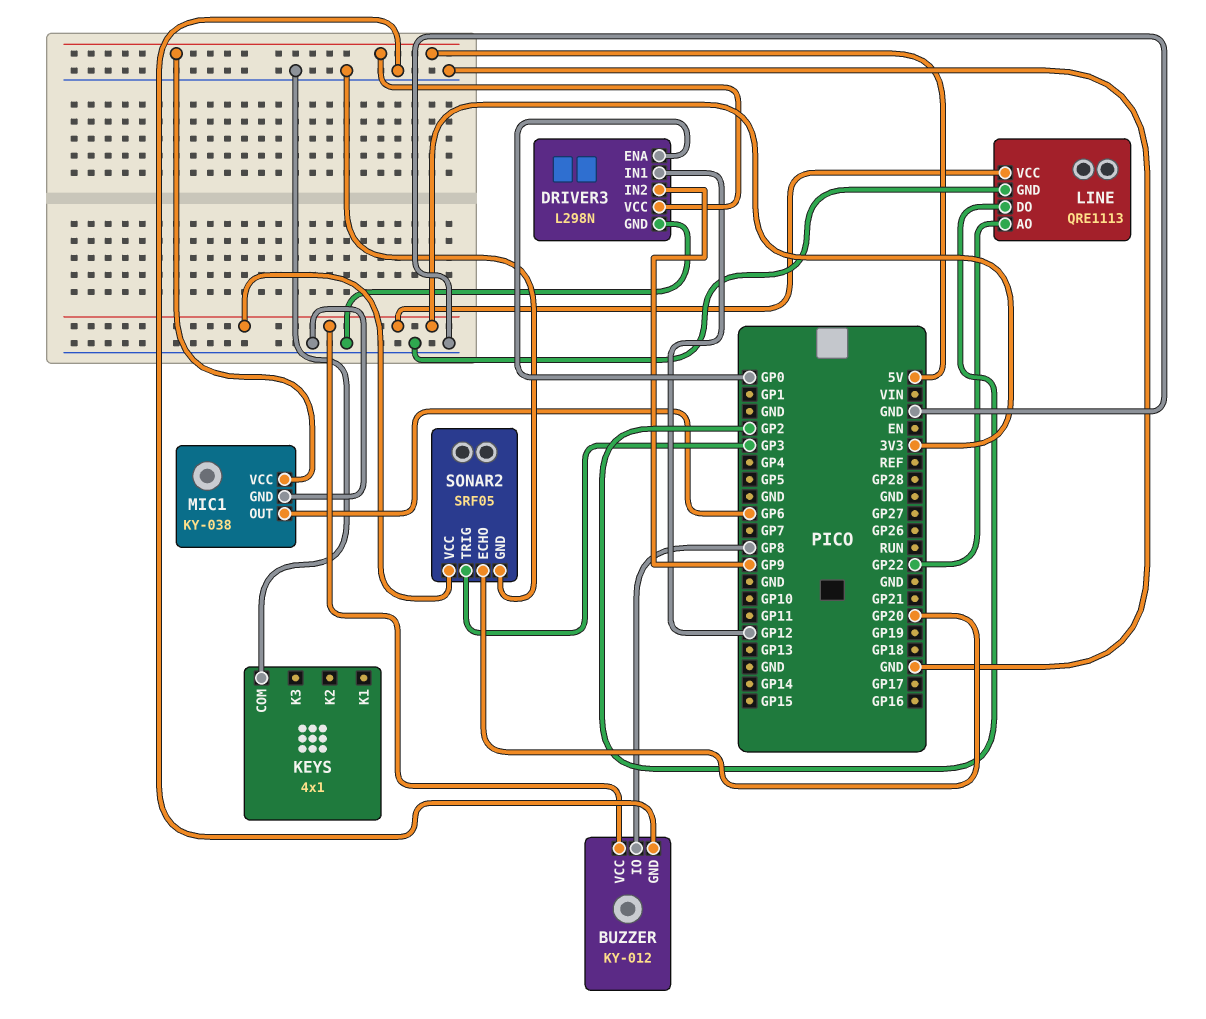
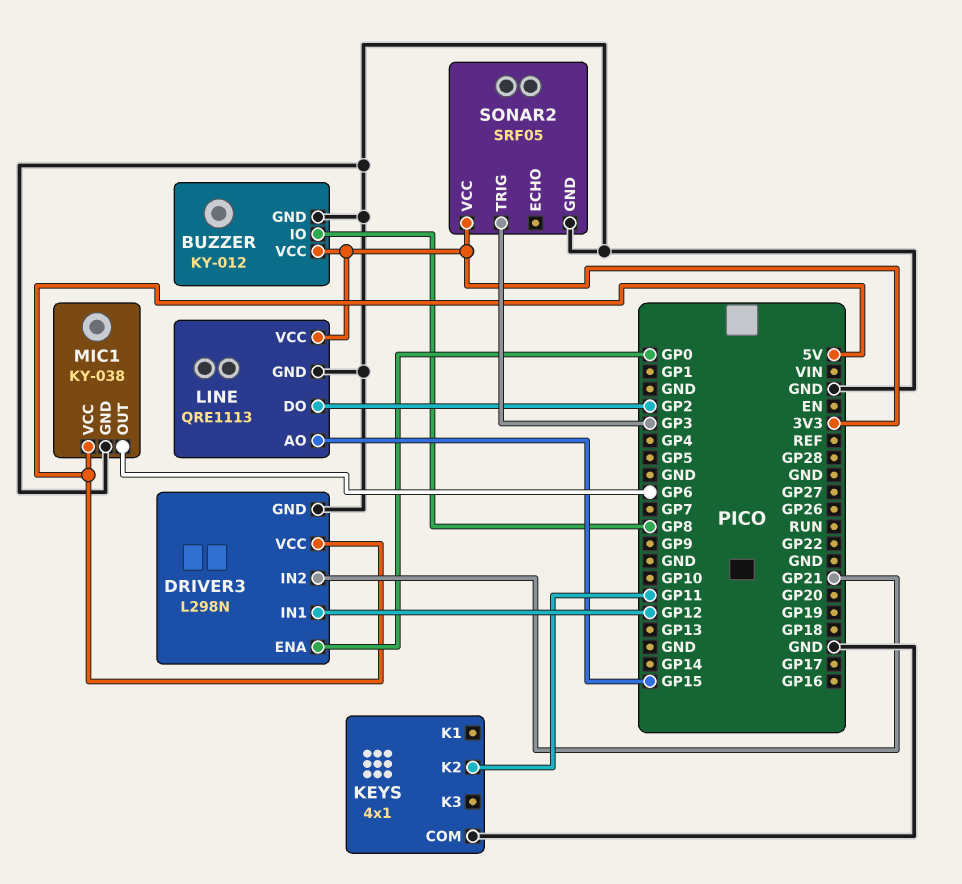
DRIVER3 pin IN2: GP9 -> GP21
KEYS pin K2: none -> GP11
LINE pin AO: GP22 -> GP15
SONAR2 pin ECHO: GP20 -> none

